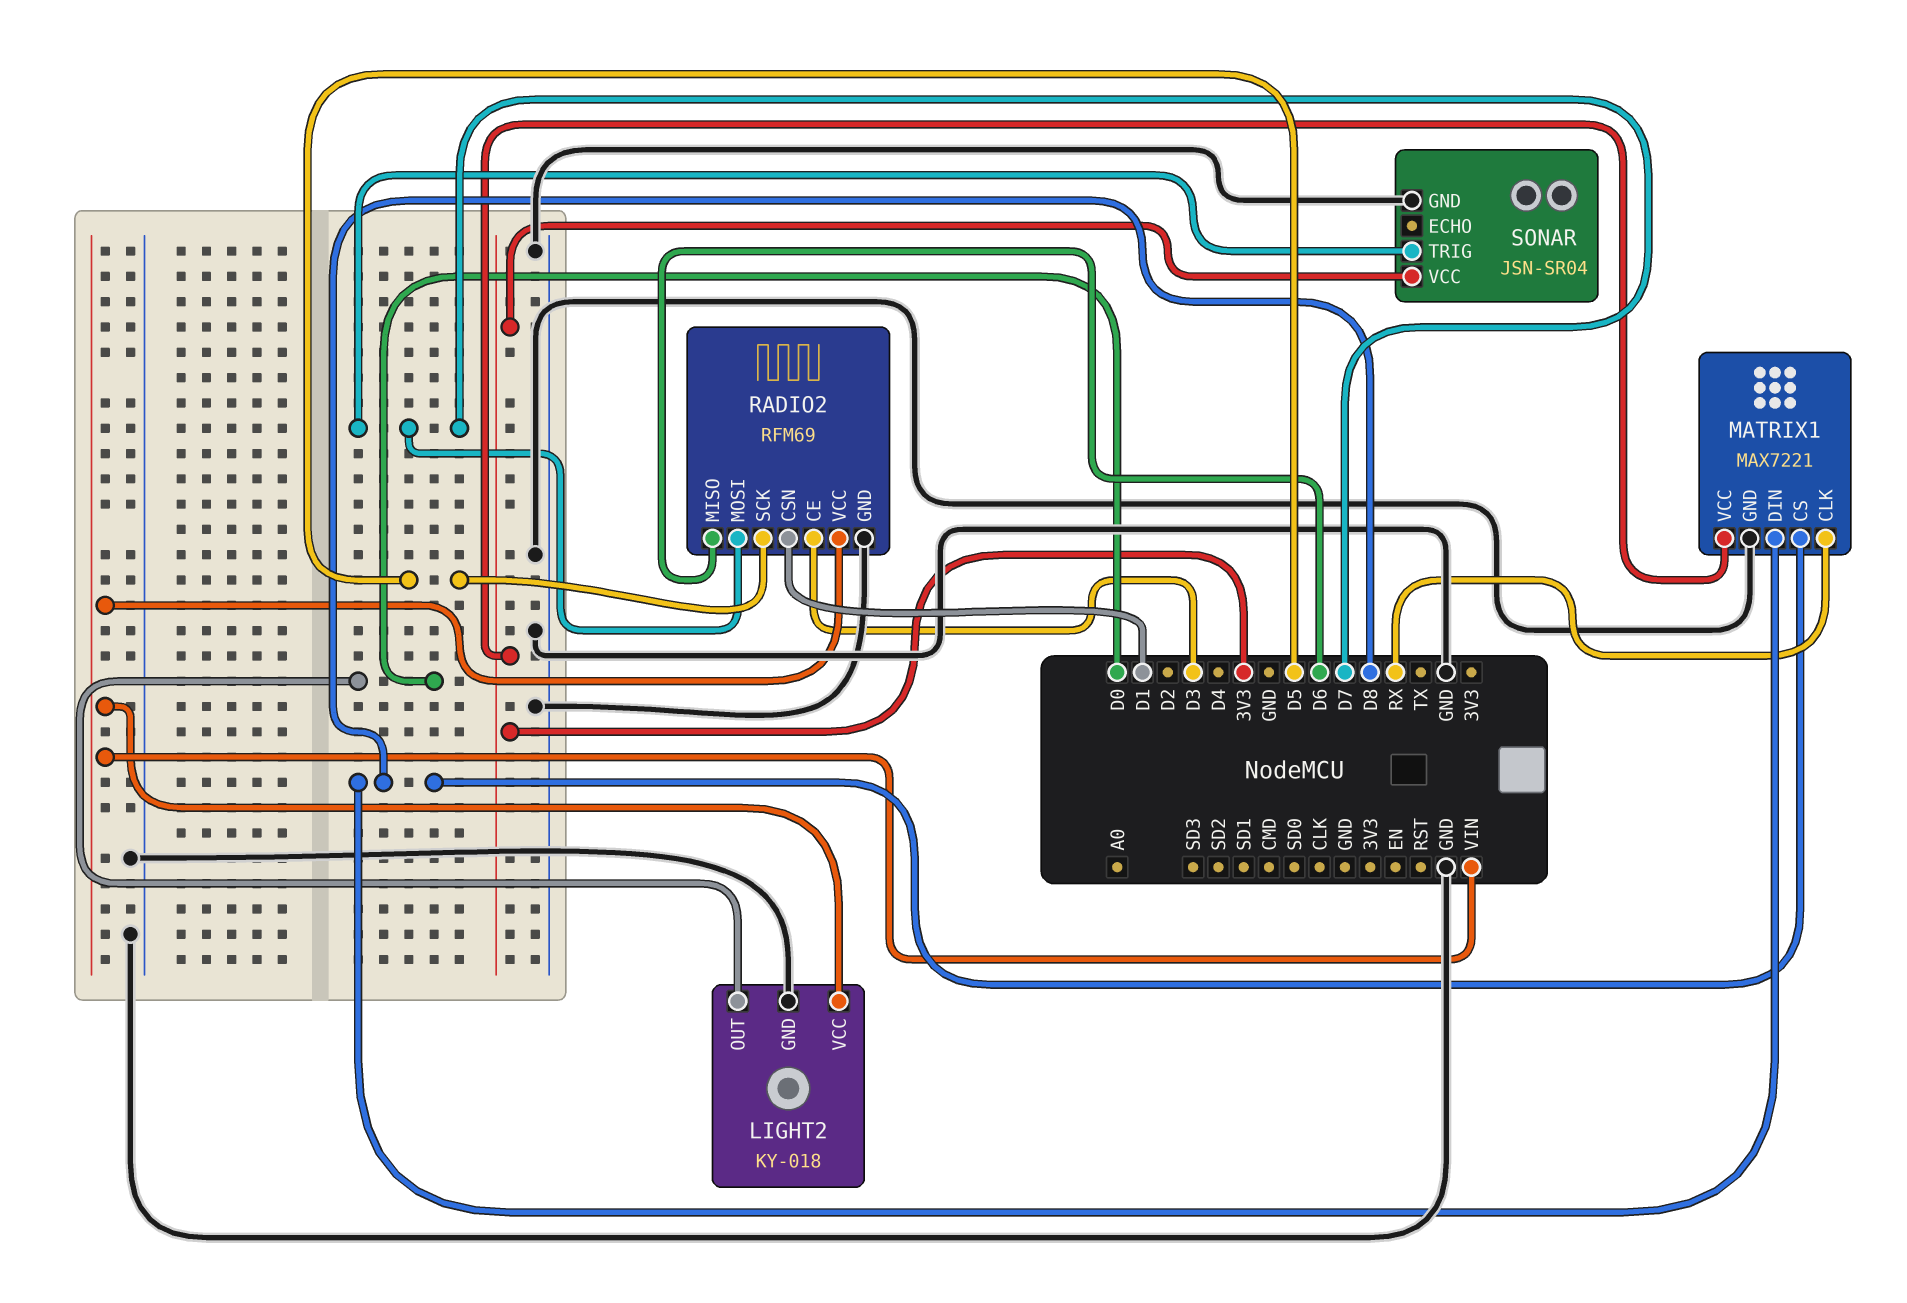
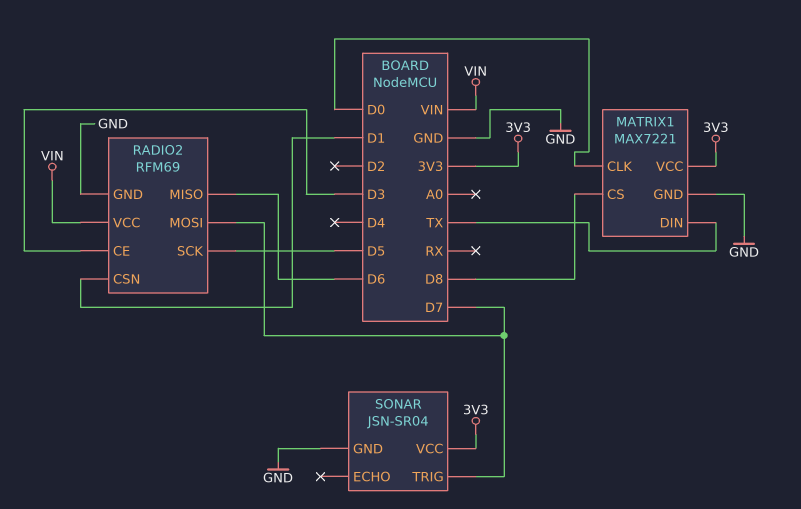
LIGHT2: KY-018 -> none
LIGHT2 pin GND: GND -> none
LIGHT2 pin OUT: D0 -> none
LIGHT2 pin VCC: VIN -> none
MATRIX1 pin CLK: RX -> D0
MATRIX1 pin DIN: D8 -> TX

